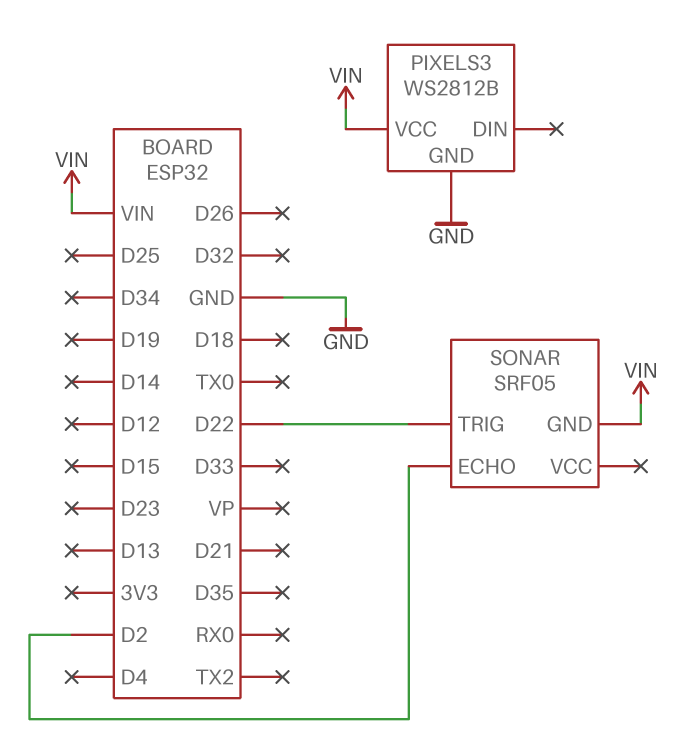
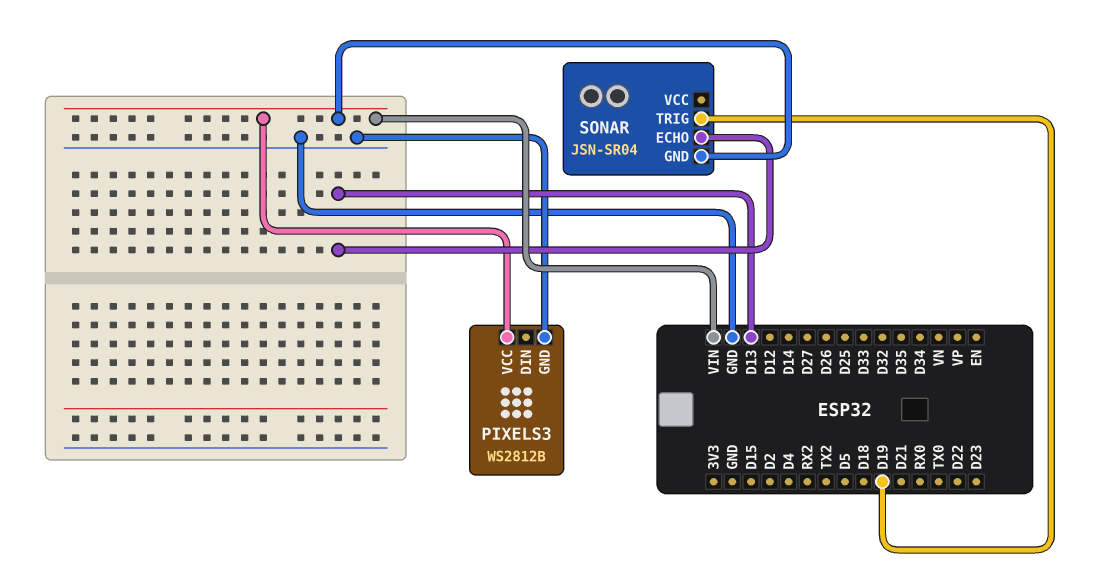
SONAR: SRF05 -> JSN-SR04
SONAR pin ECHO: D2 -> D13
SONAR pin TRIG: D22 -> D19

